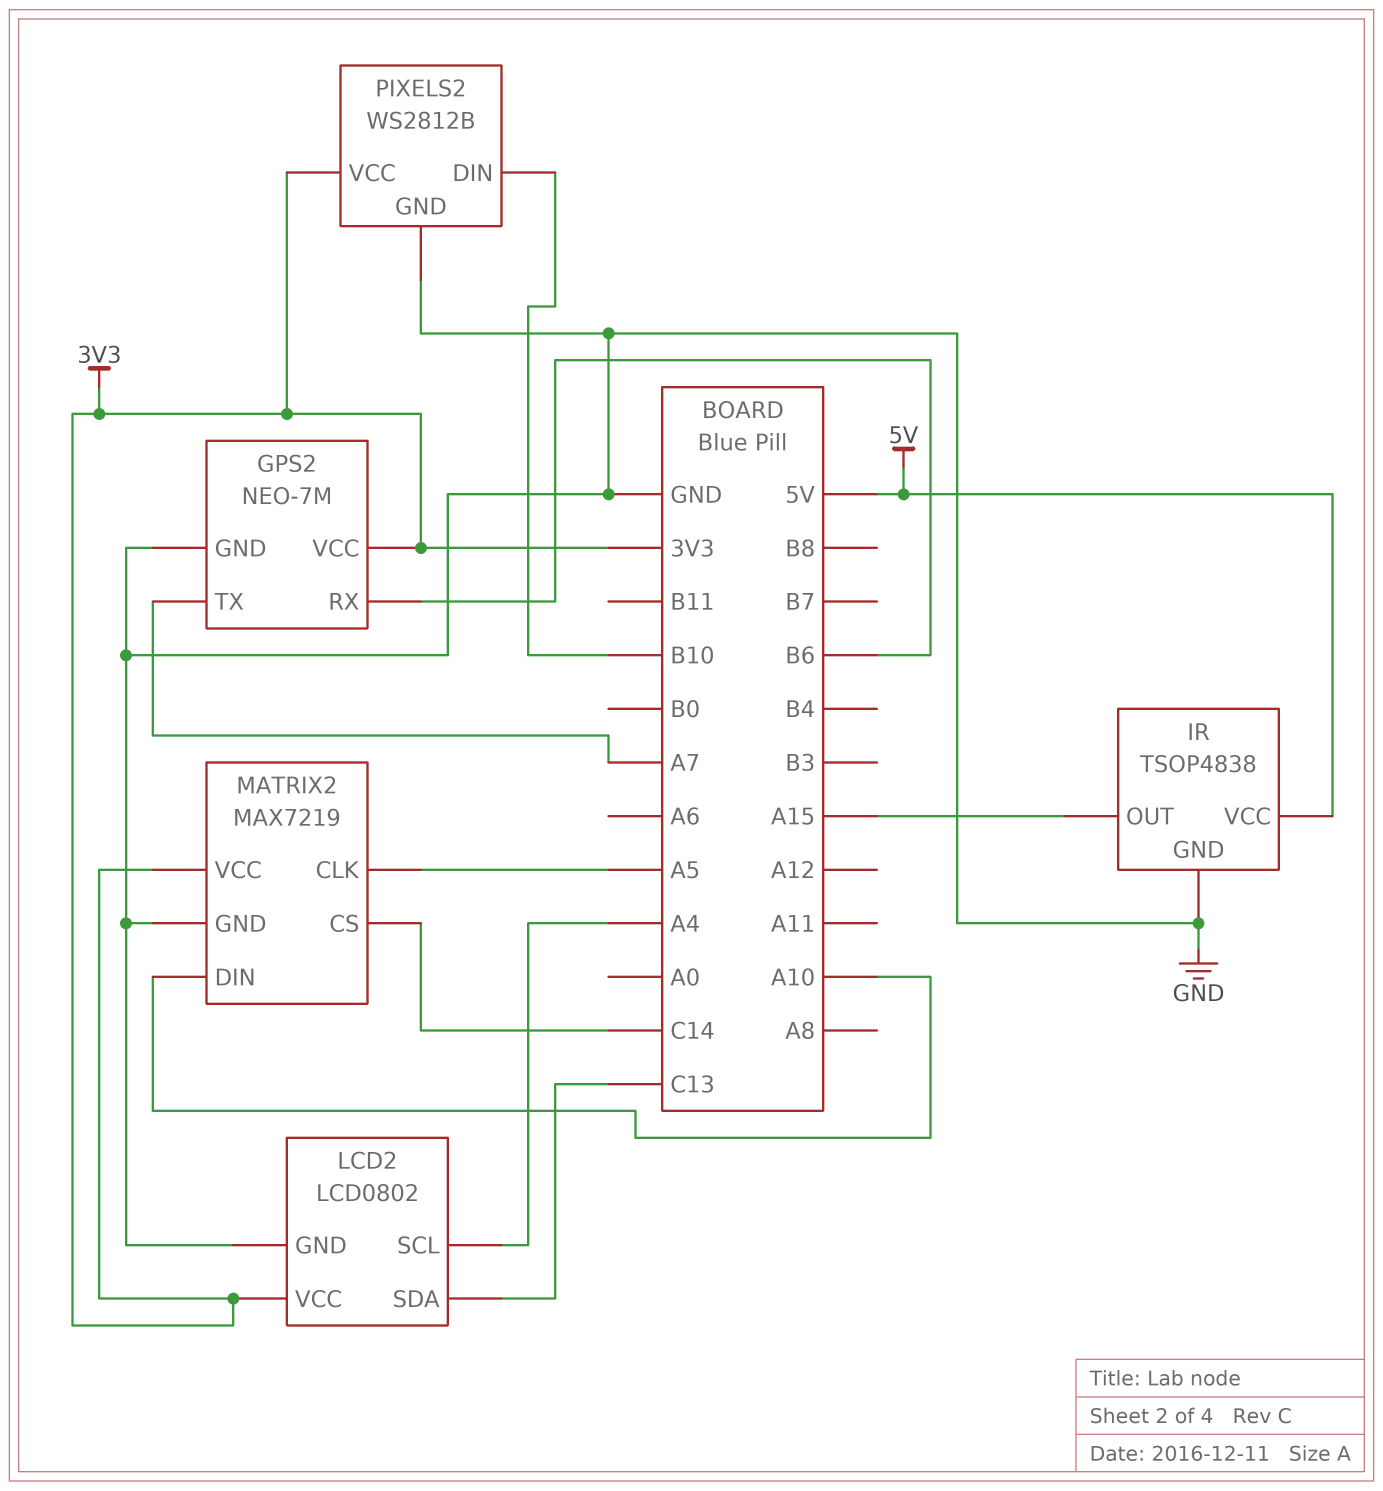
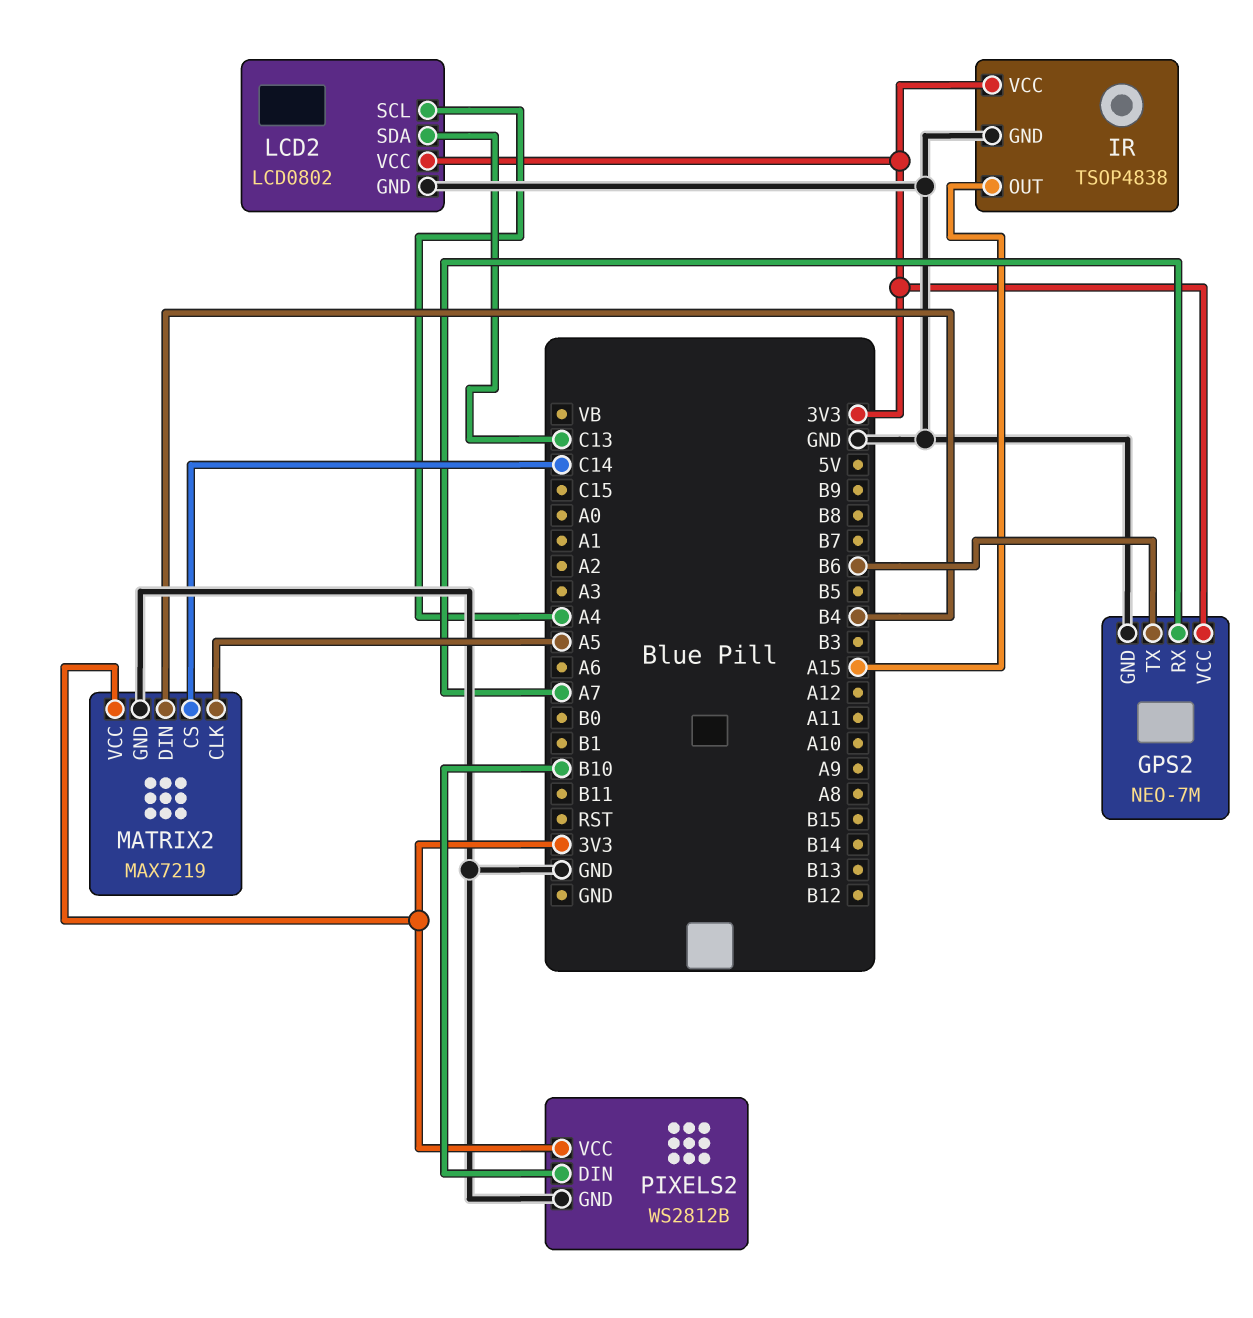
GPS2 pin RX: B6 -> A7
GPS2 pin TX: A7 -> B6
IR pin VCC: 5V -> 3V3
MATRIX2 pin DIN: A10 -> B4

